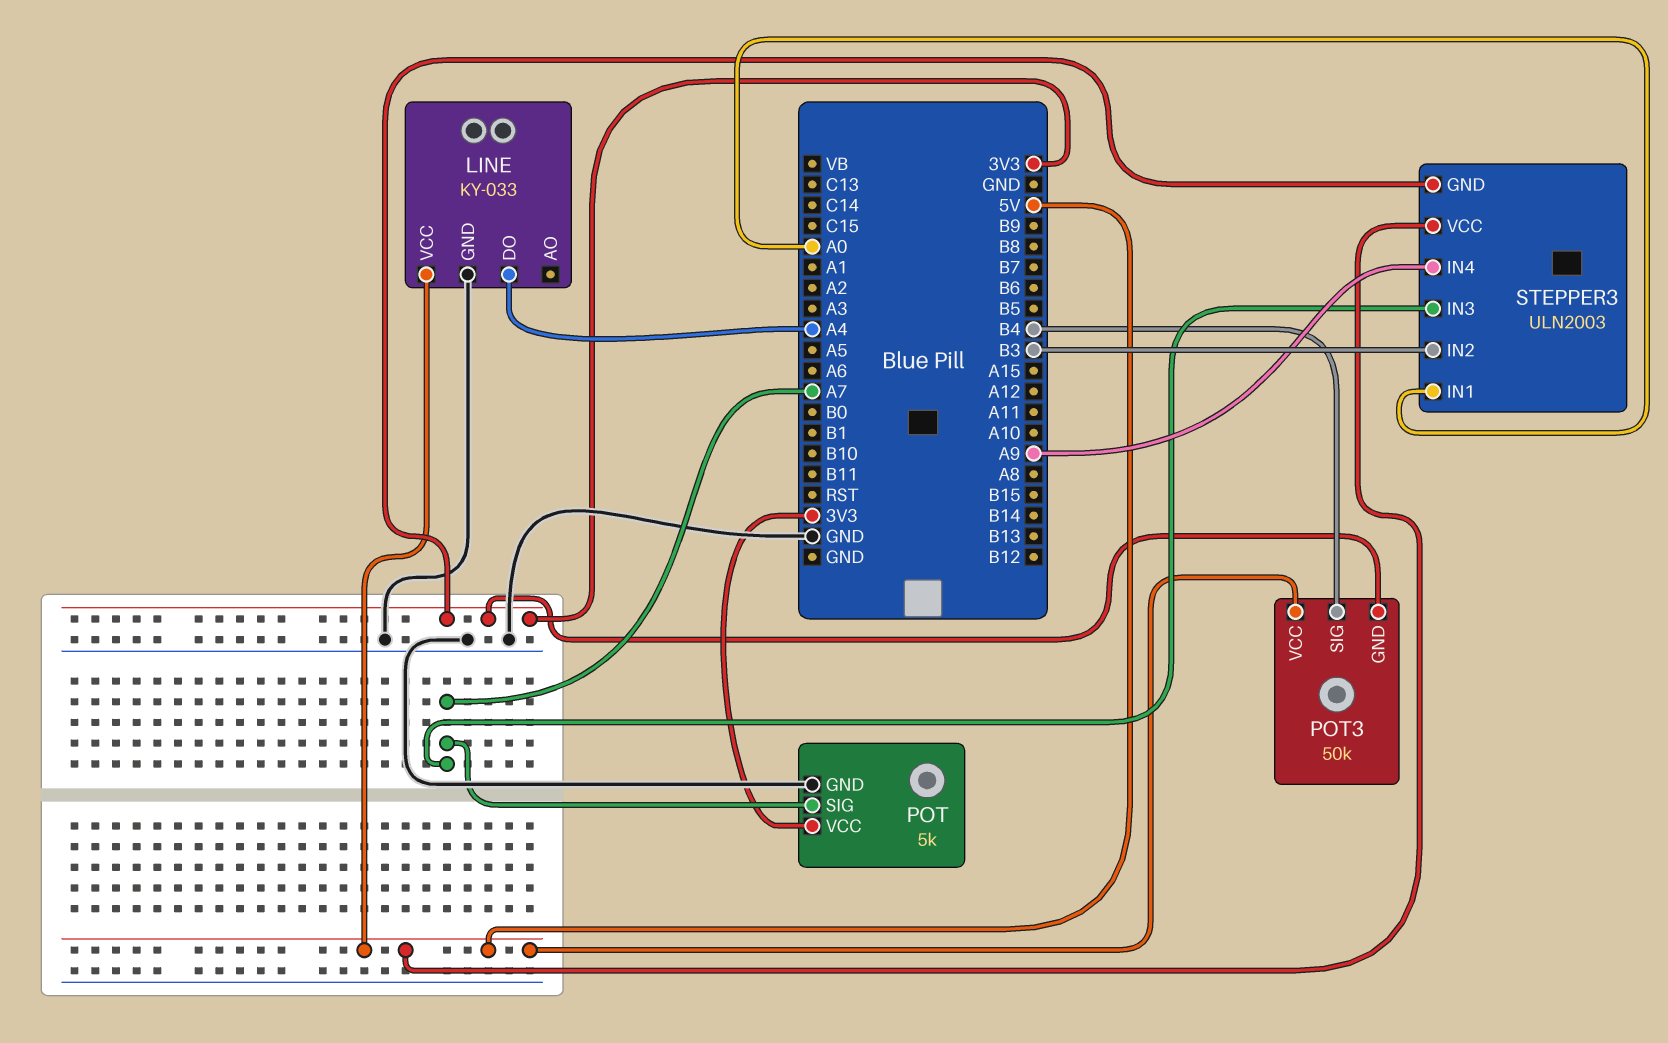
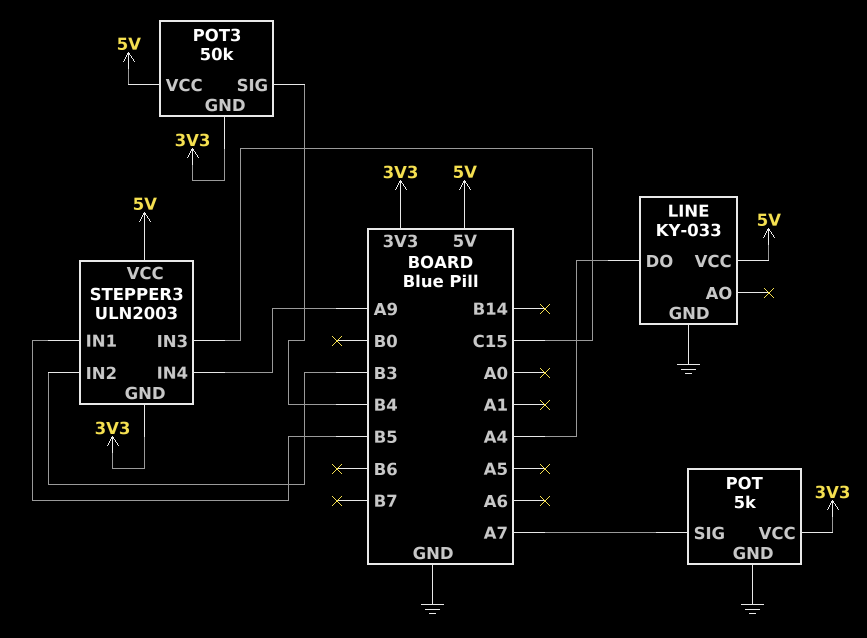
STEPPER3 pin IN1: A0 -> B5
STEPPER3 pin IN3: A7 -> C15

